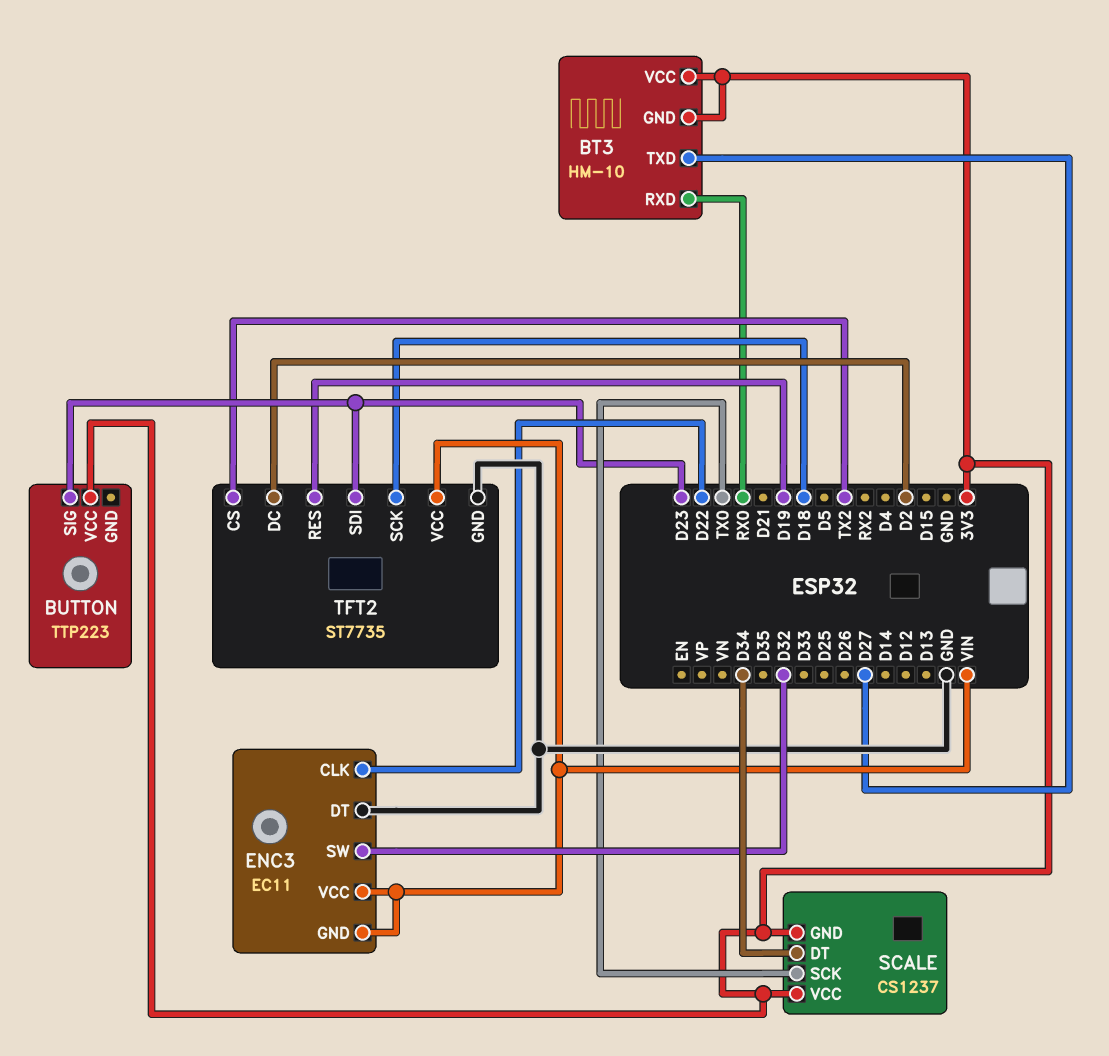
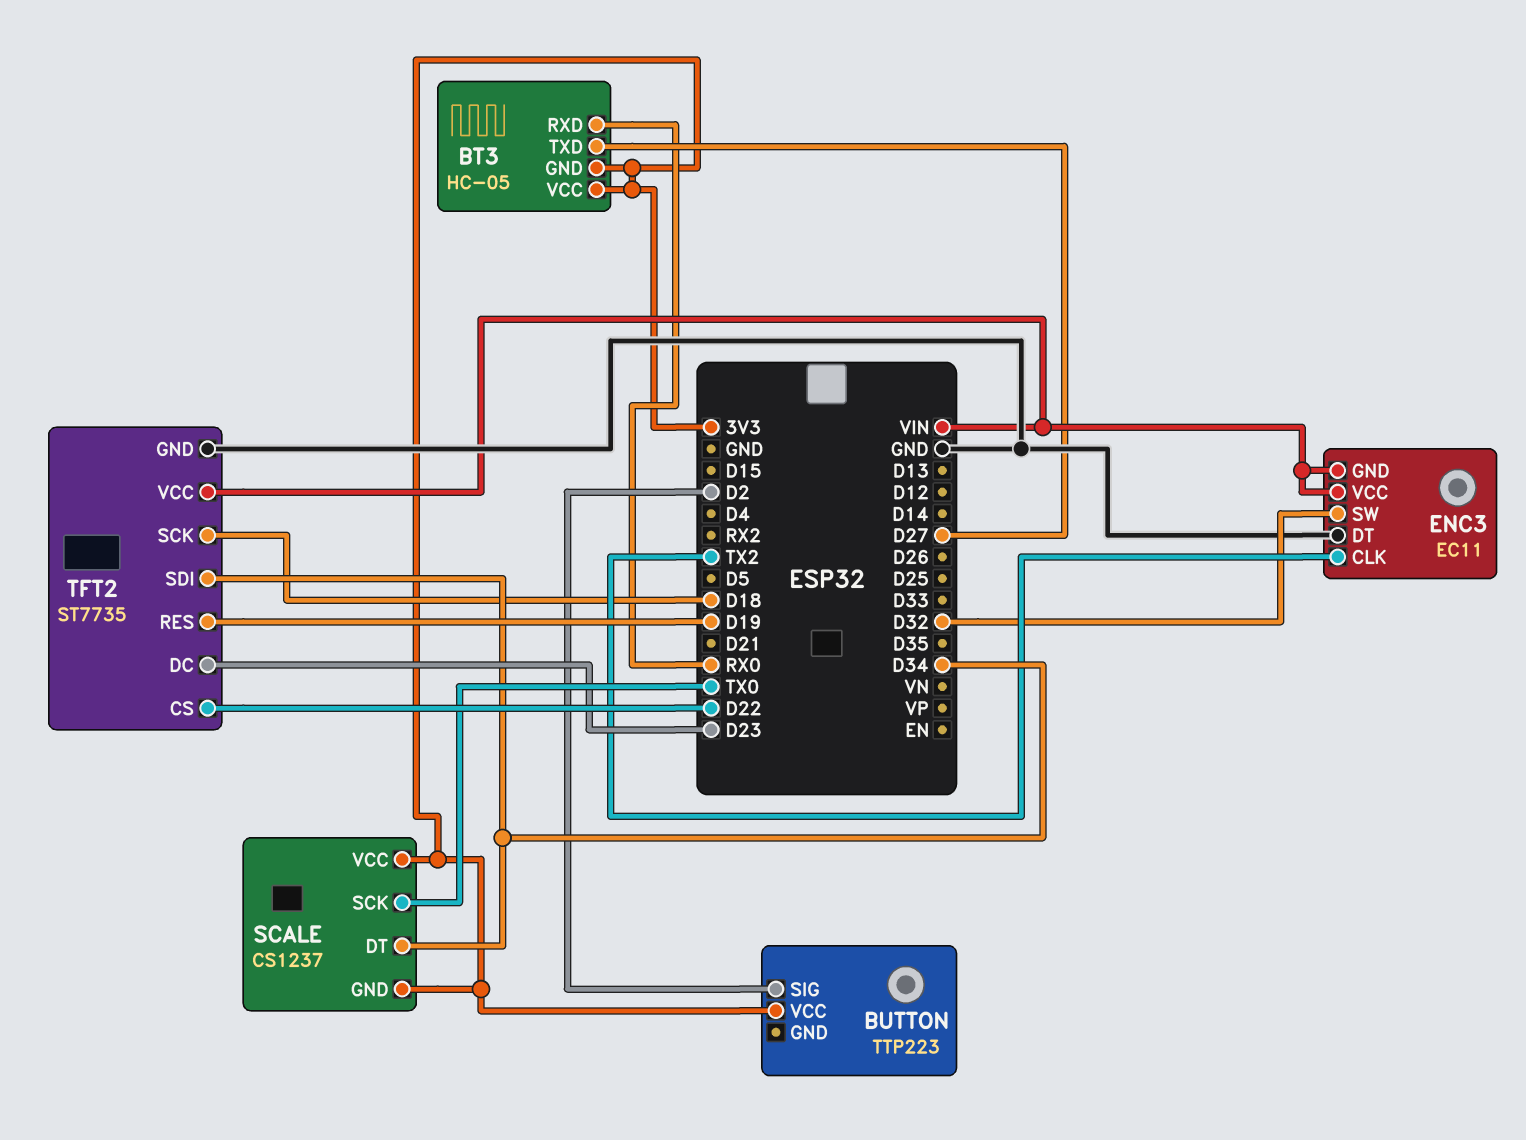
BT3: HM-10 -> HC-05
BUTTON pin SIG: D23 -> D2
ENC3 pin CLK: D22 -> TX2
TFT2 pin CS: TX2 -> D22
TFT2 pin DC: D2 -> D23
TFT2 pin SDI: D23 -> D34

